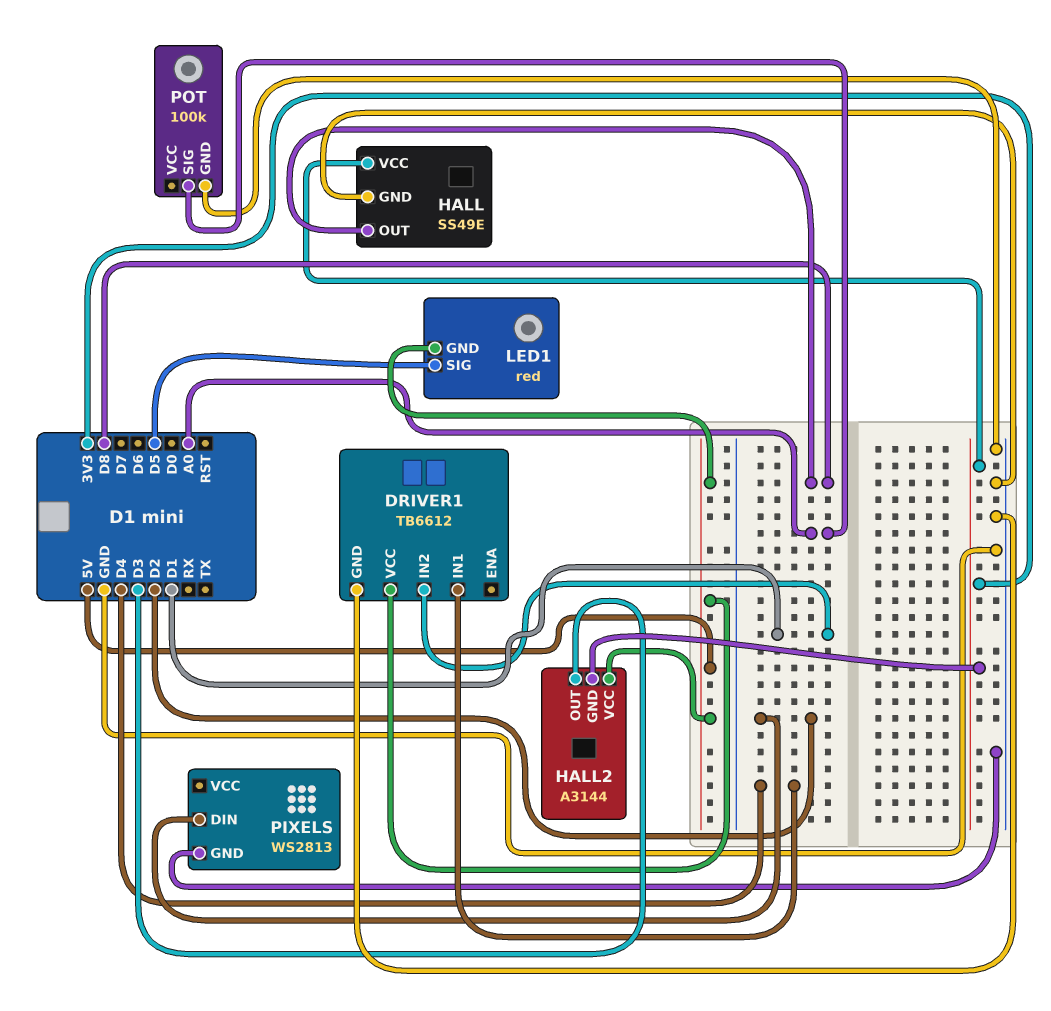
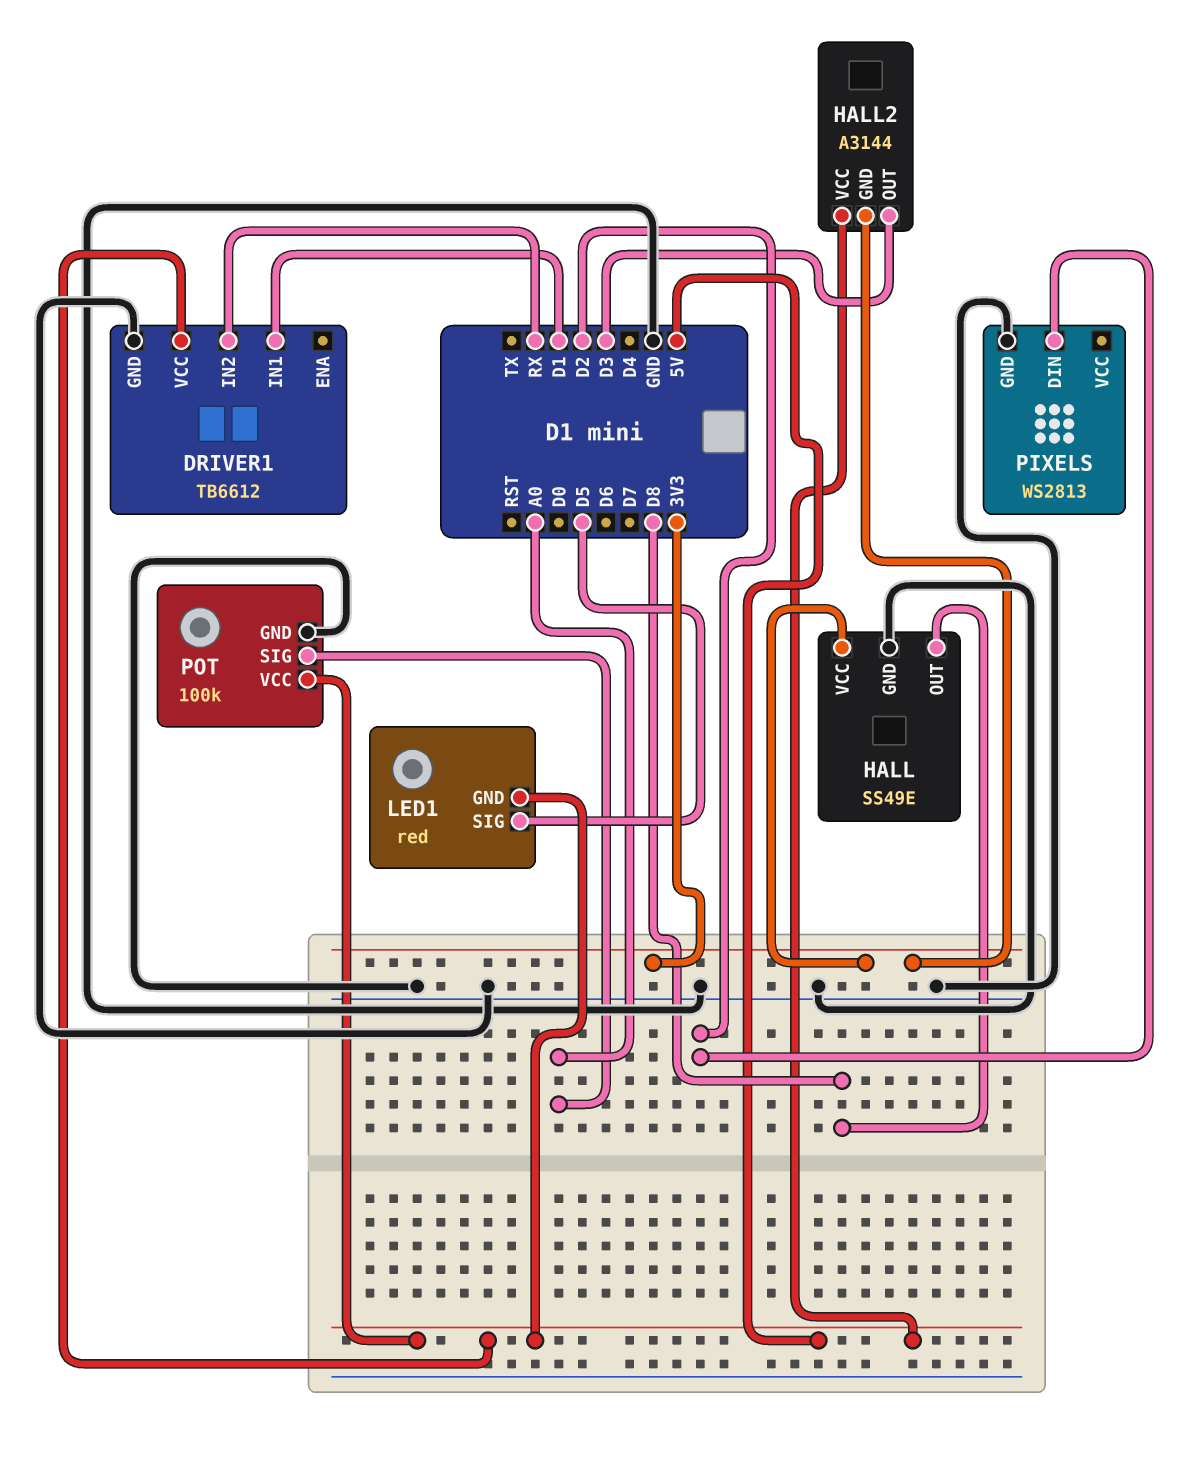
DRIVER1 pin IN1: D4 -> D1
DRIVER1 pin IN2: D1 -> RX
POT pin VCC: none -> 5V

